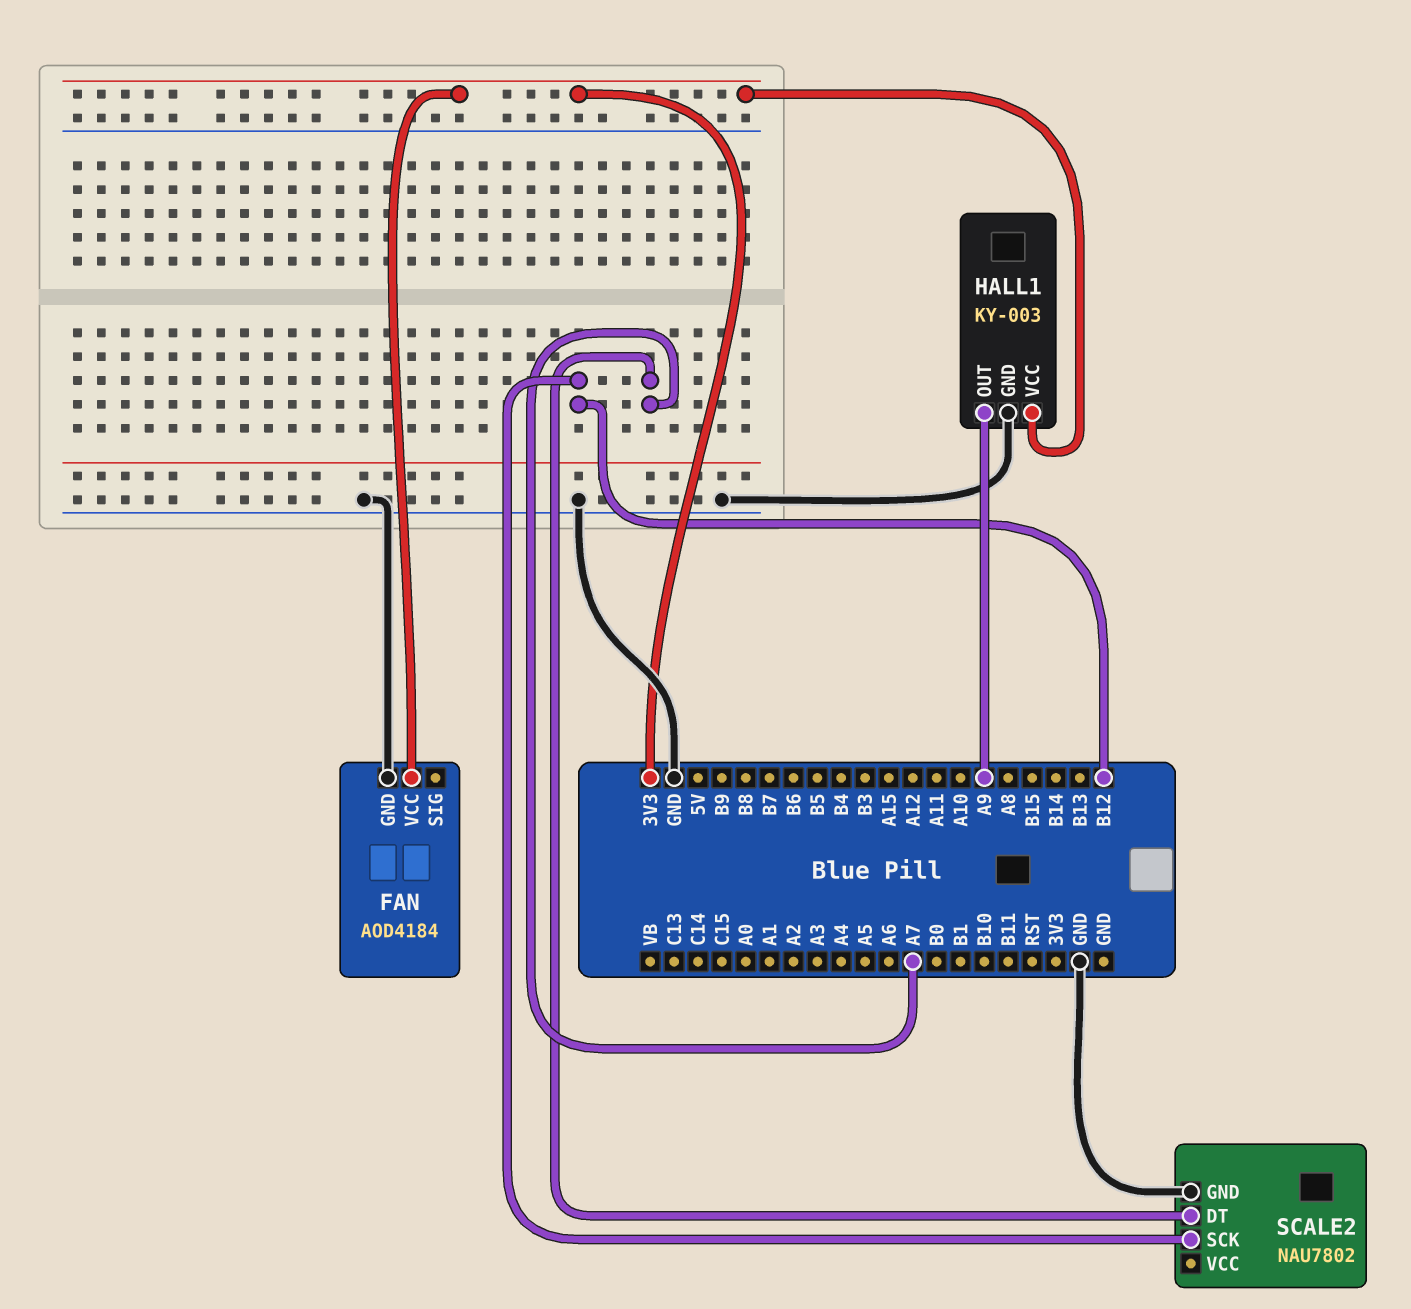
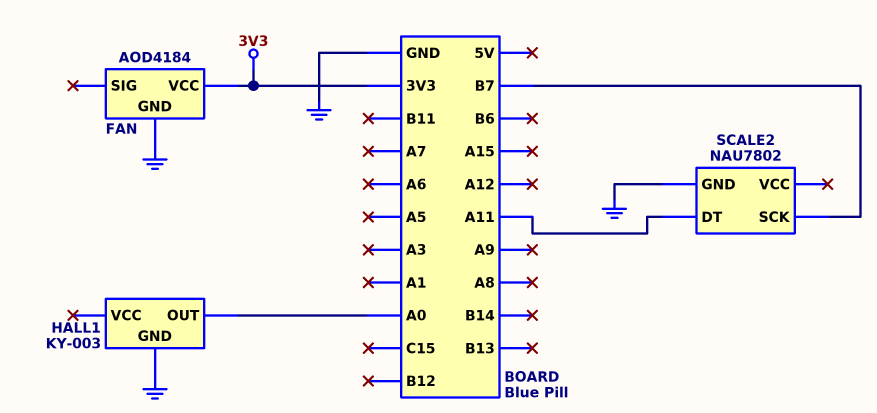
HALL1 pin OUT: A9 -> A0
HALL1 pin VCC: 3V3 -> none
SCALE2 pin DT: A7 -> A11
SCALE2 pin SCK: B12 -> B7

